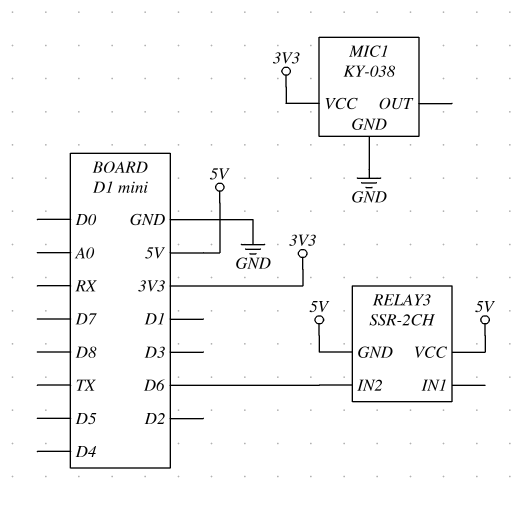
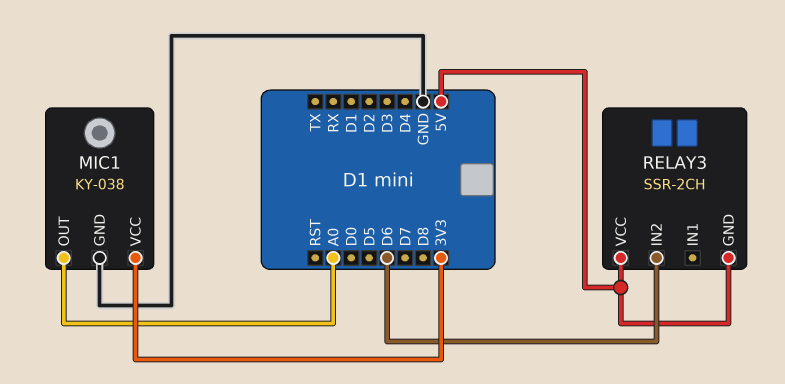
MIC1 pin OUT: none -> A0

